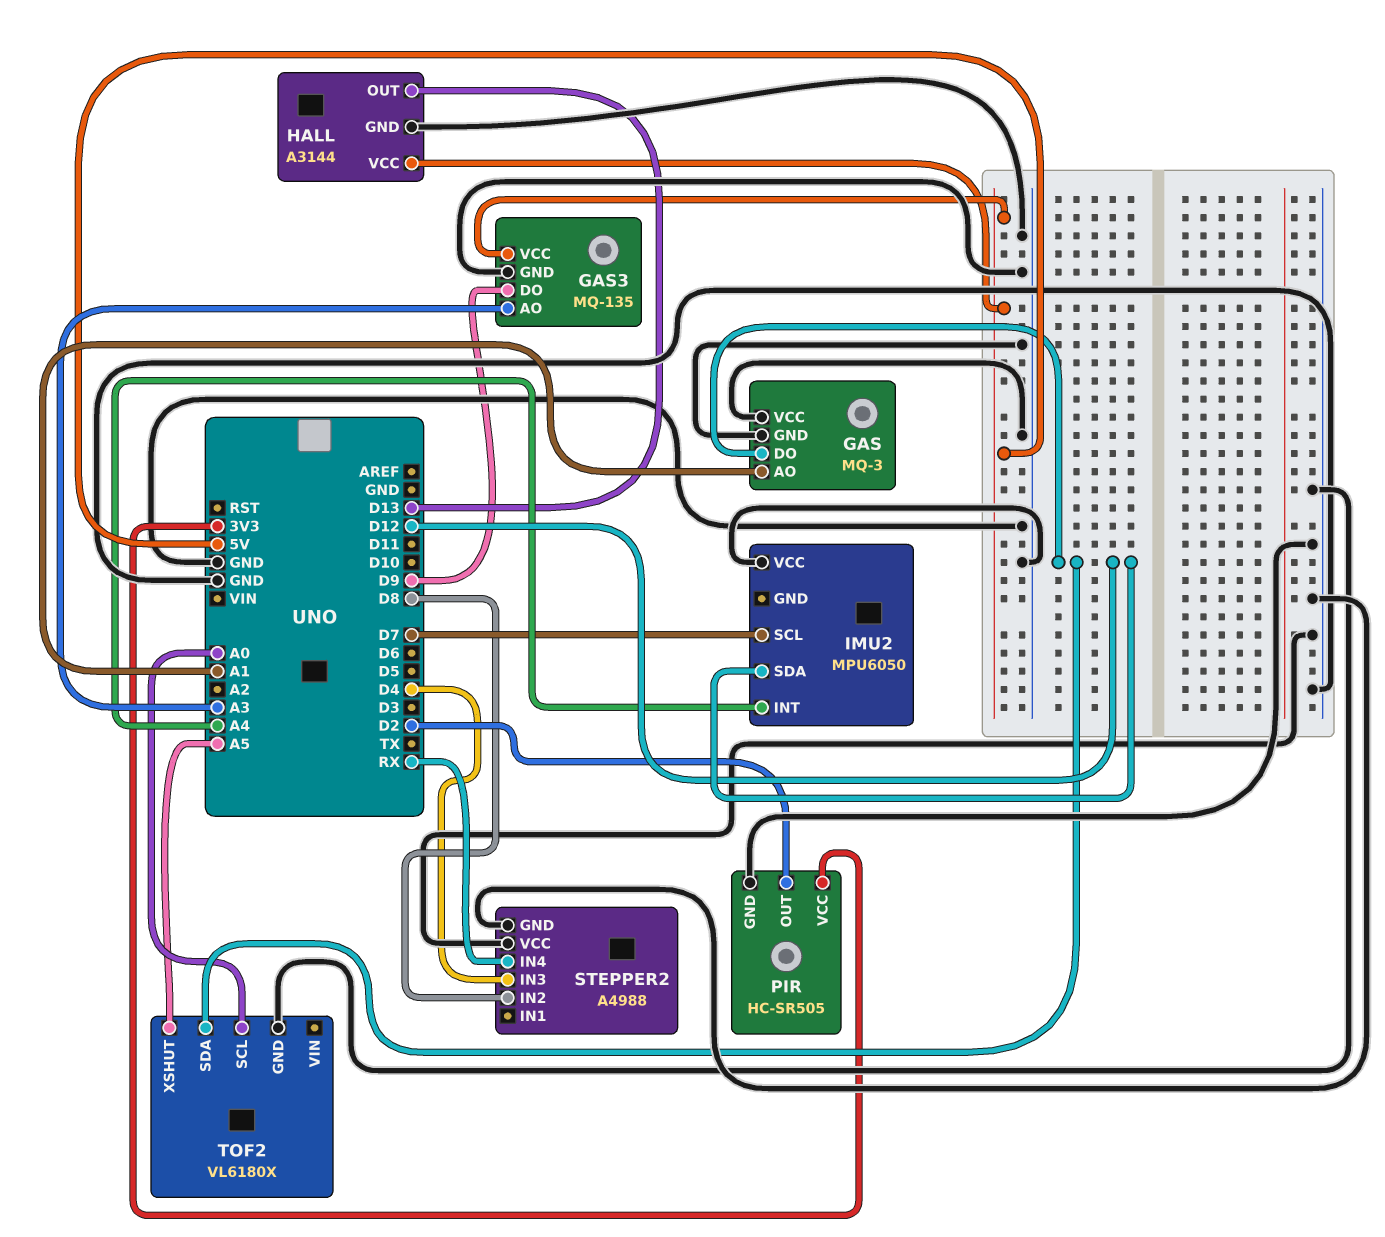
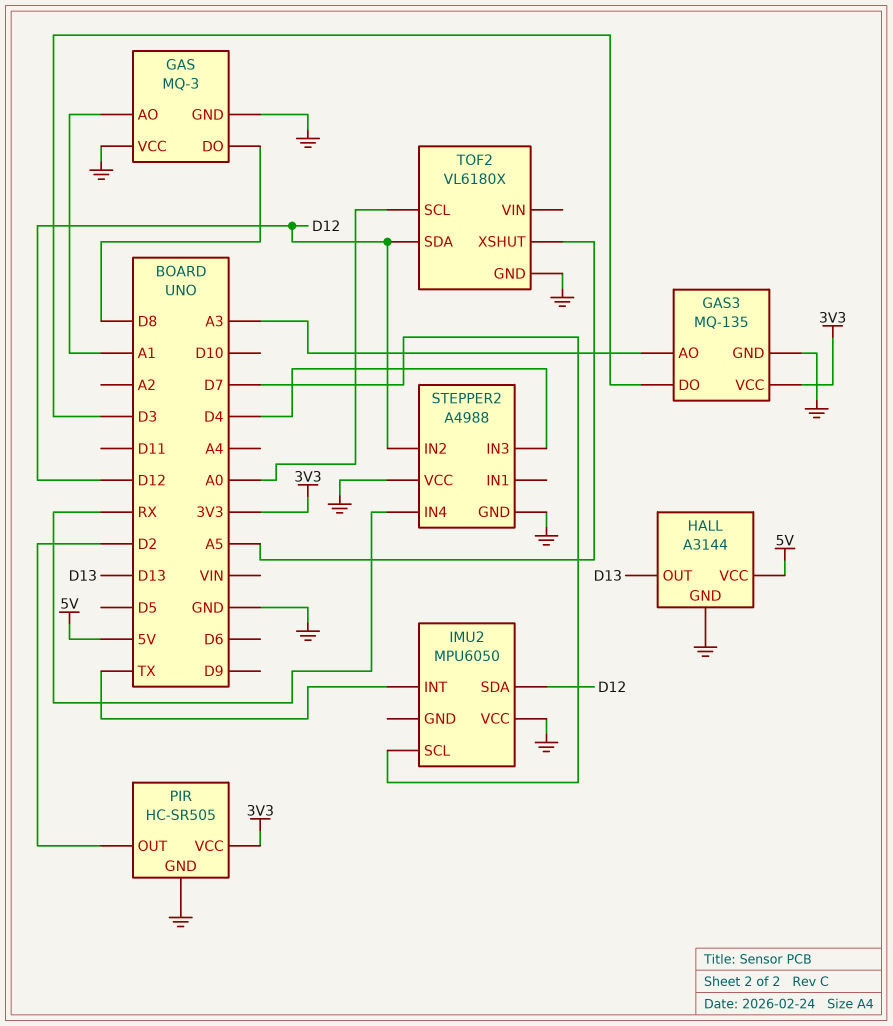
GAS pin DO: D12 -> D8
GAS3 pin DO: D9 -> D3
GAS3 pin VCC: 5V -> 3V3
IMU2 pin INT: A4 -> TX
STEPPER2 pin IN2: D8 -> D12

